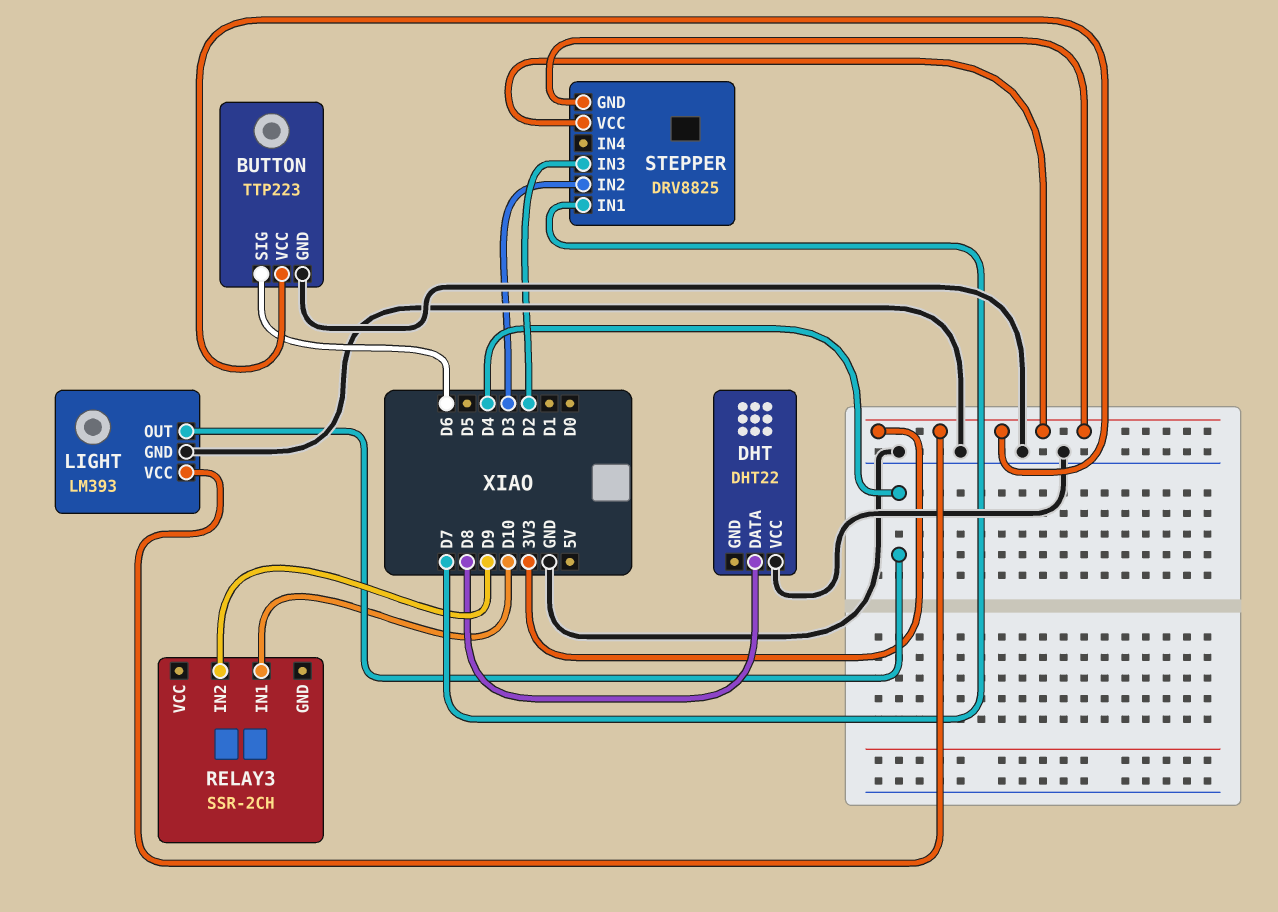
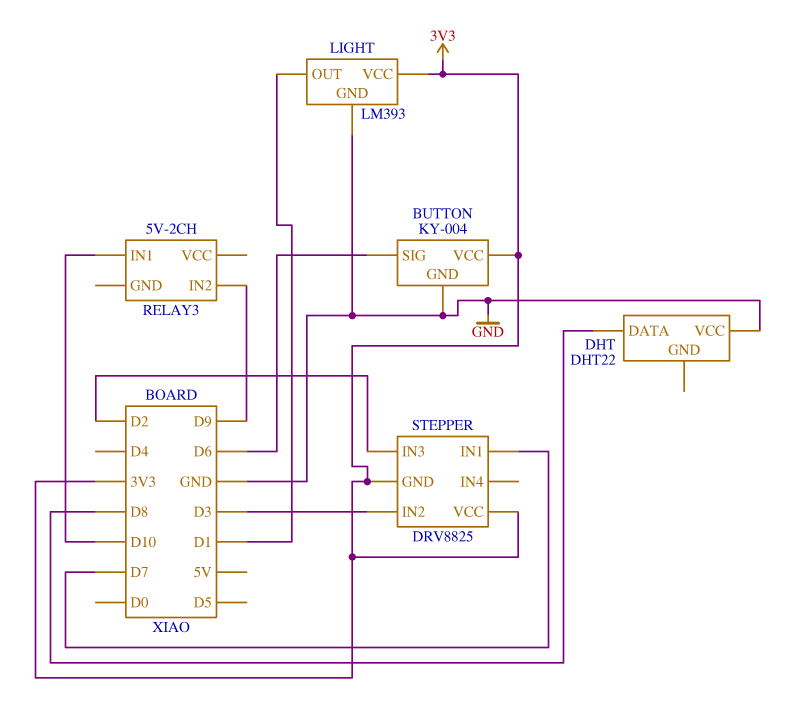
BUTTON: TTP223 -> KY-004
LIGHT pin OUT: D4 -> D1
RELAY3: SSR-2CH -> 5V-2CH

